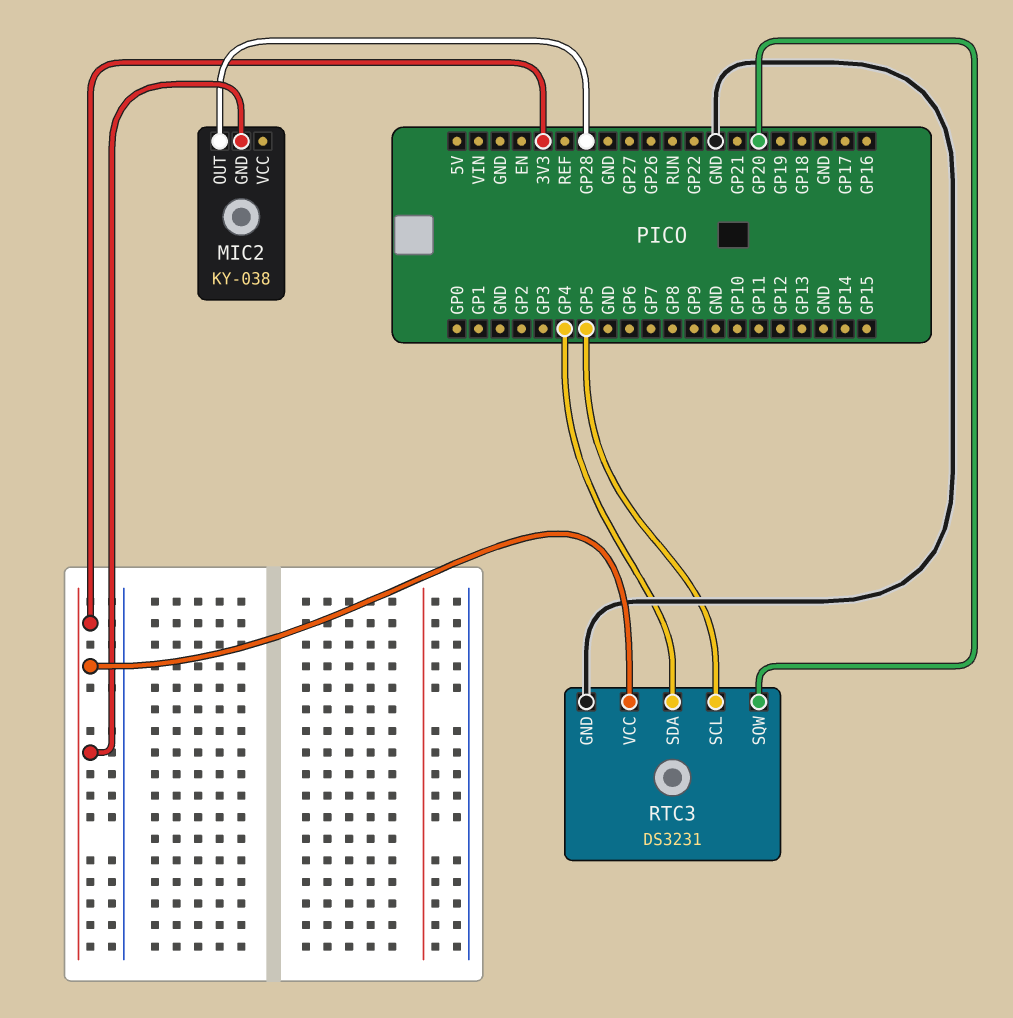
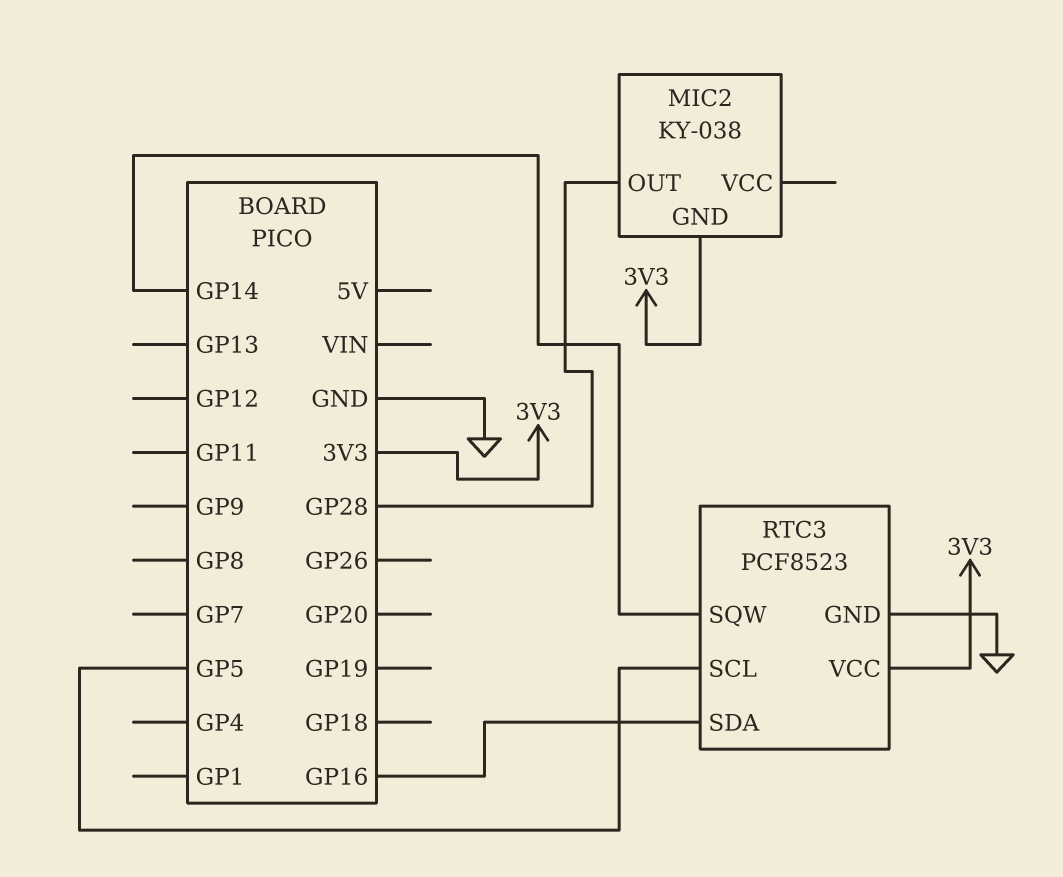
RTC3: DS3231 -> PCF8523
RTC3 pin SDA: GP4 -> GP16
RTC3 pin SQW: GP20 -> GP14

